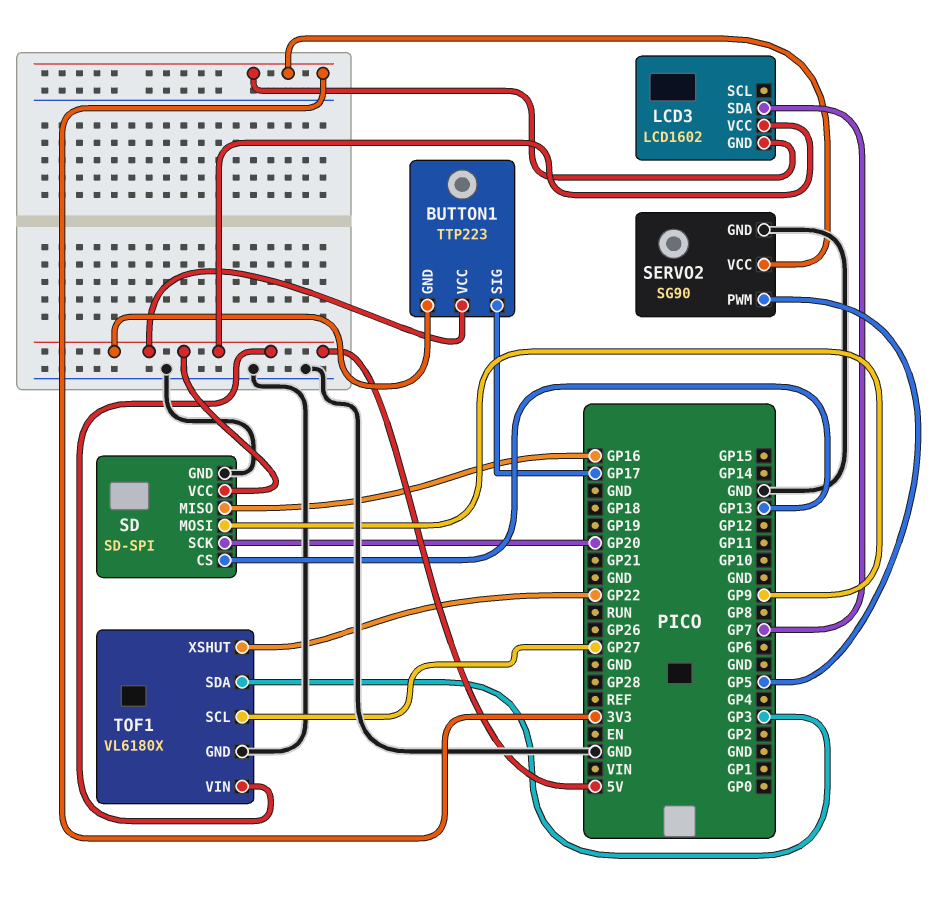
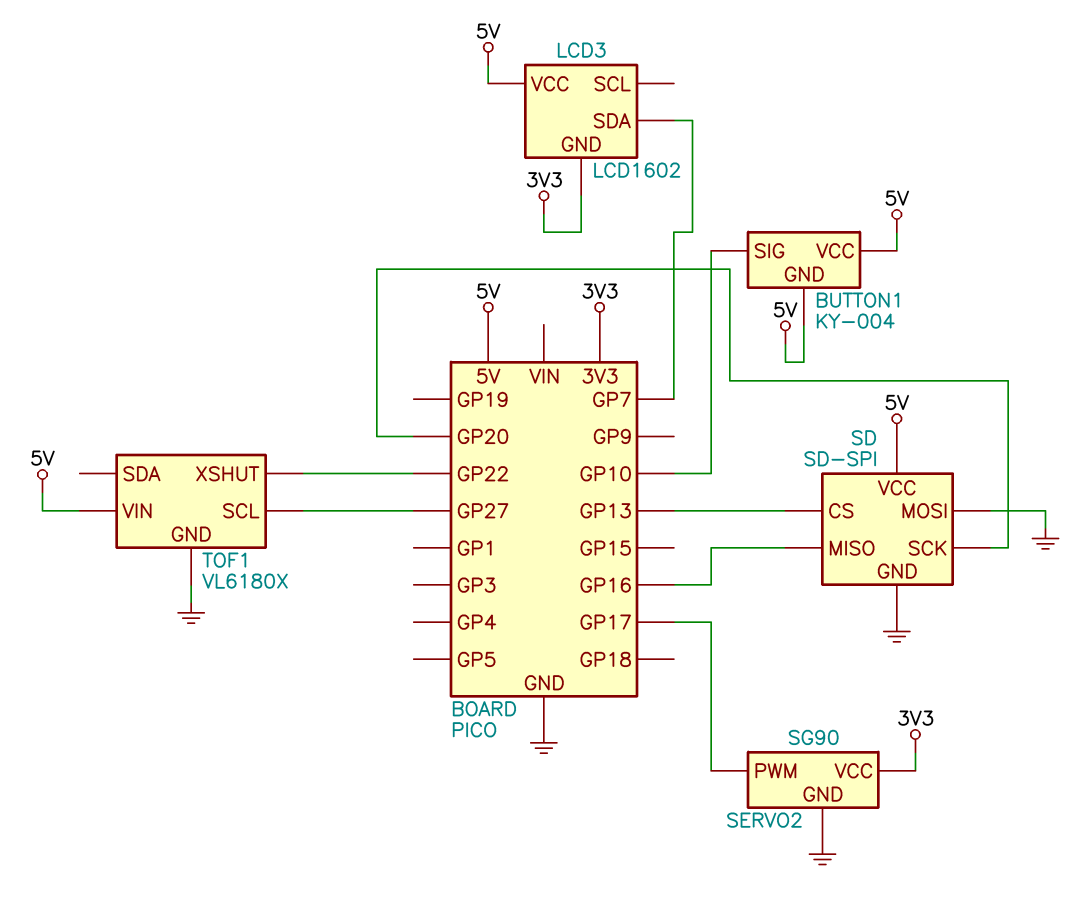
BUTTON1: TTP223 -> KY-004
BUTTON1 pin SIG: GP17 -> GP10
SD pin MOSI: GP9 -> GND
SERVO2 pin PWM: GP5 -> GP17
TOF1 pin SDA: GP3 -> none

